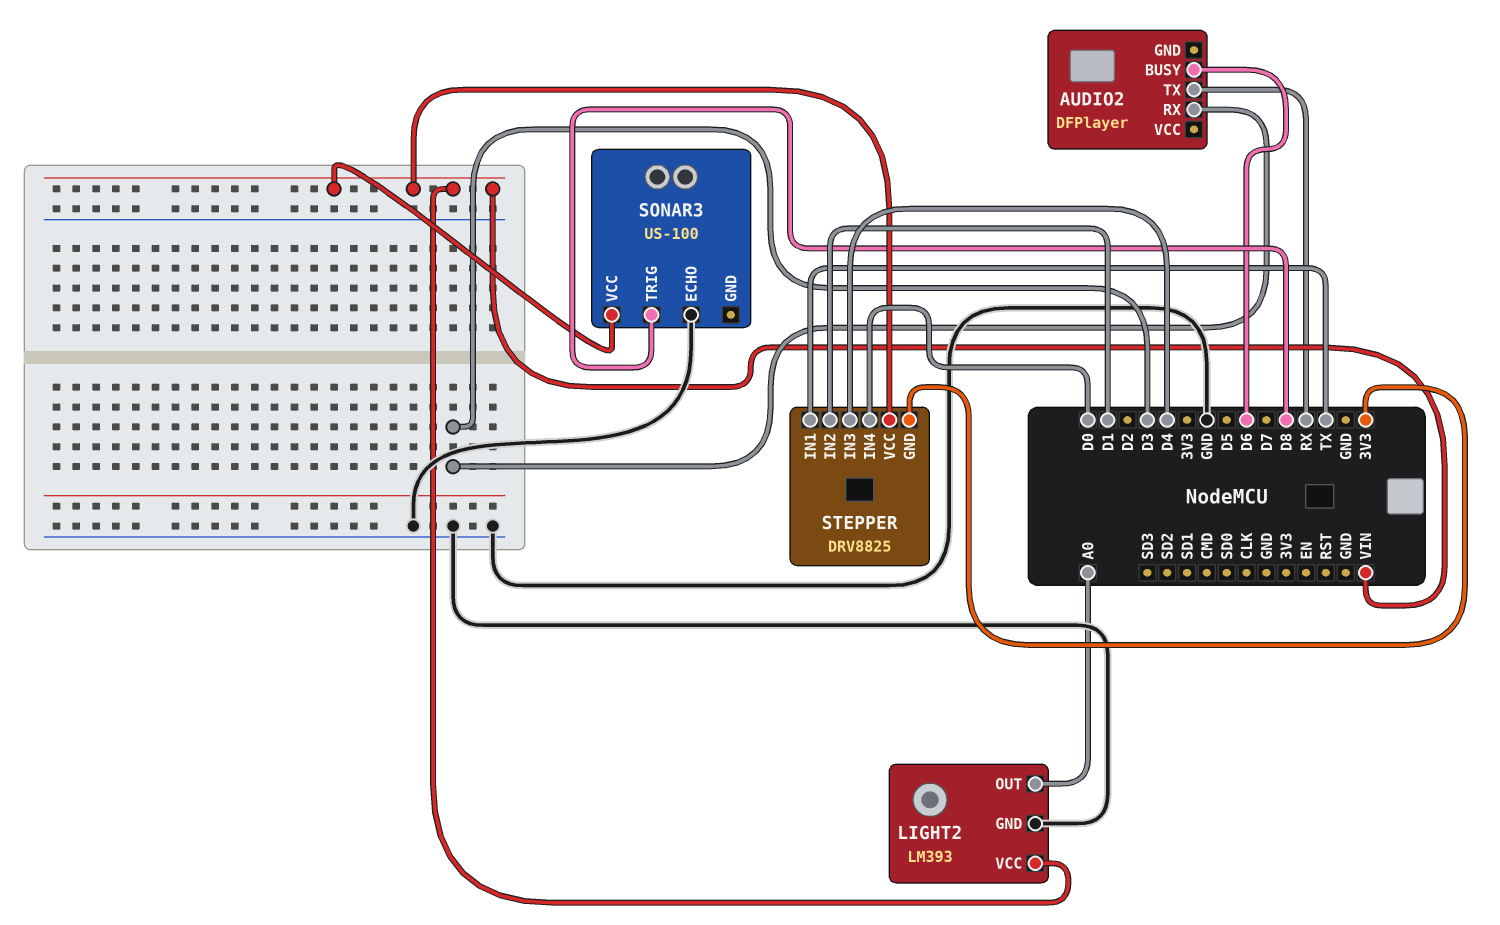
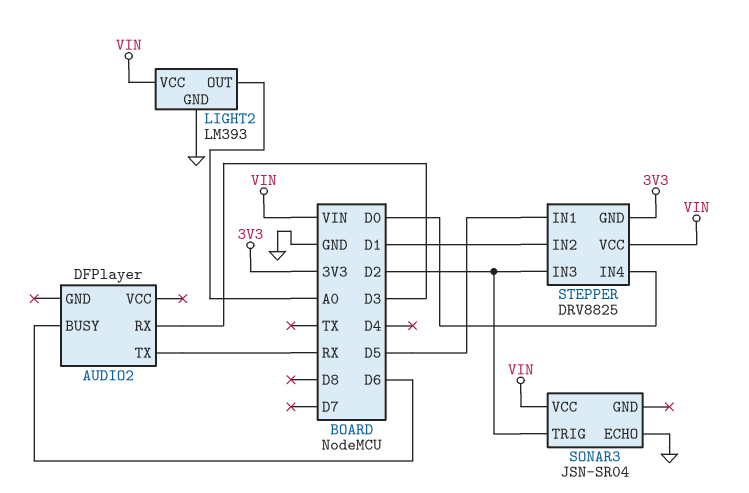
SONAR3: US-100 -> JSN-SR04
SONAR3 pin TRIG: D8 -> D2
STEPPER pin IN1: TX -> D5
STEPPER pin IN3: D4 -> D2

